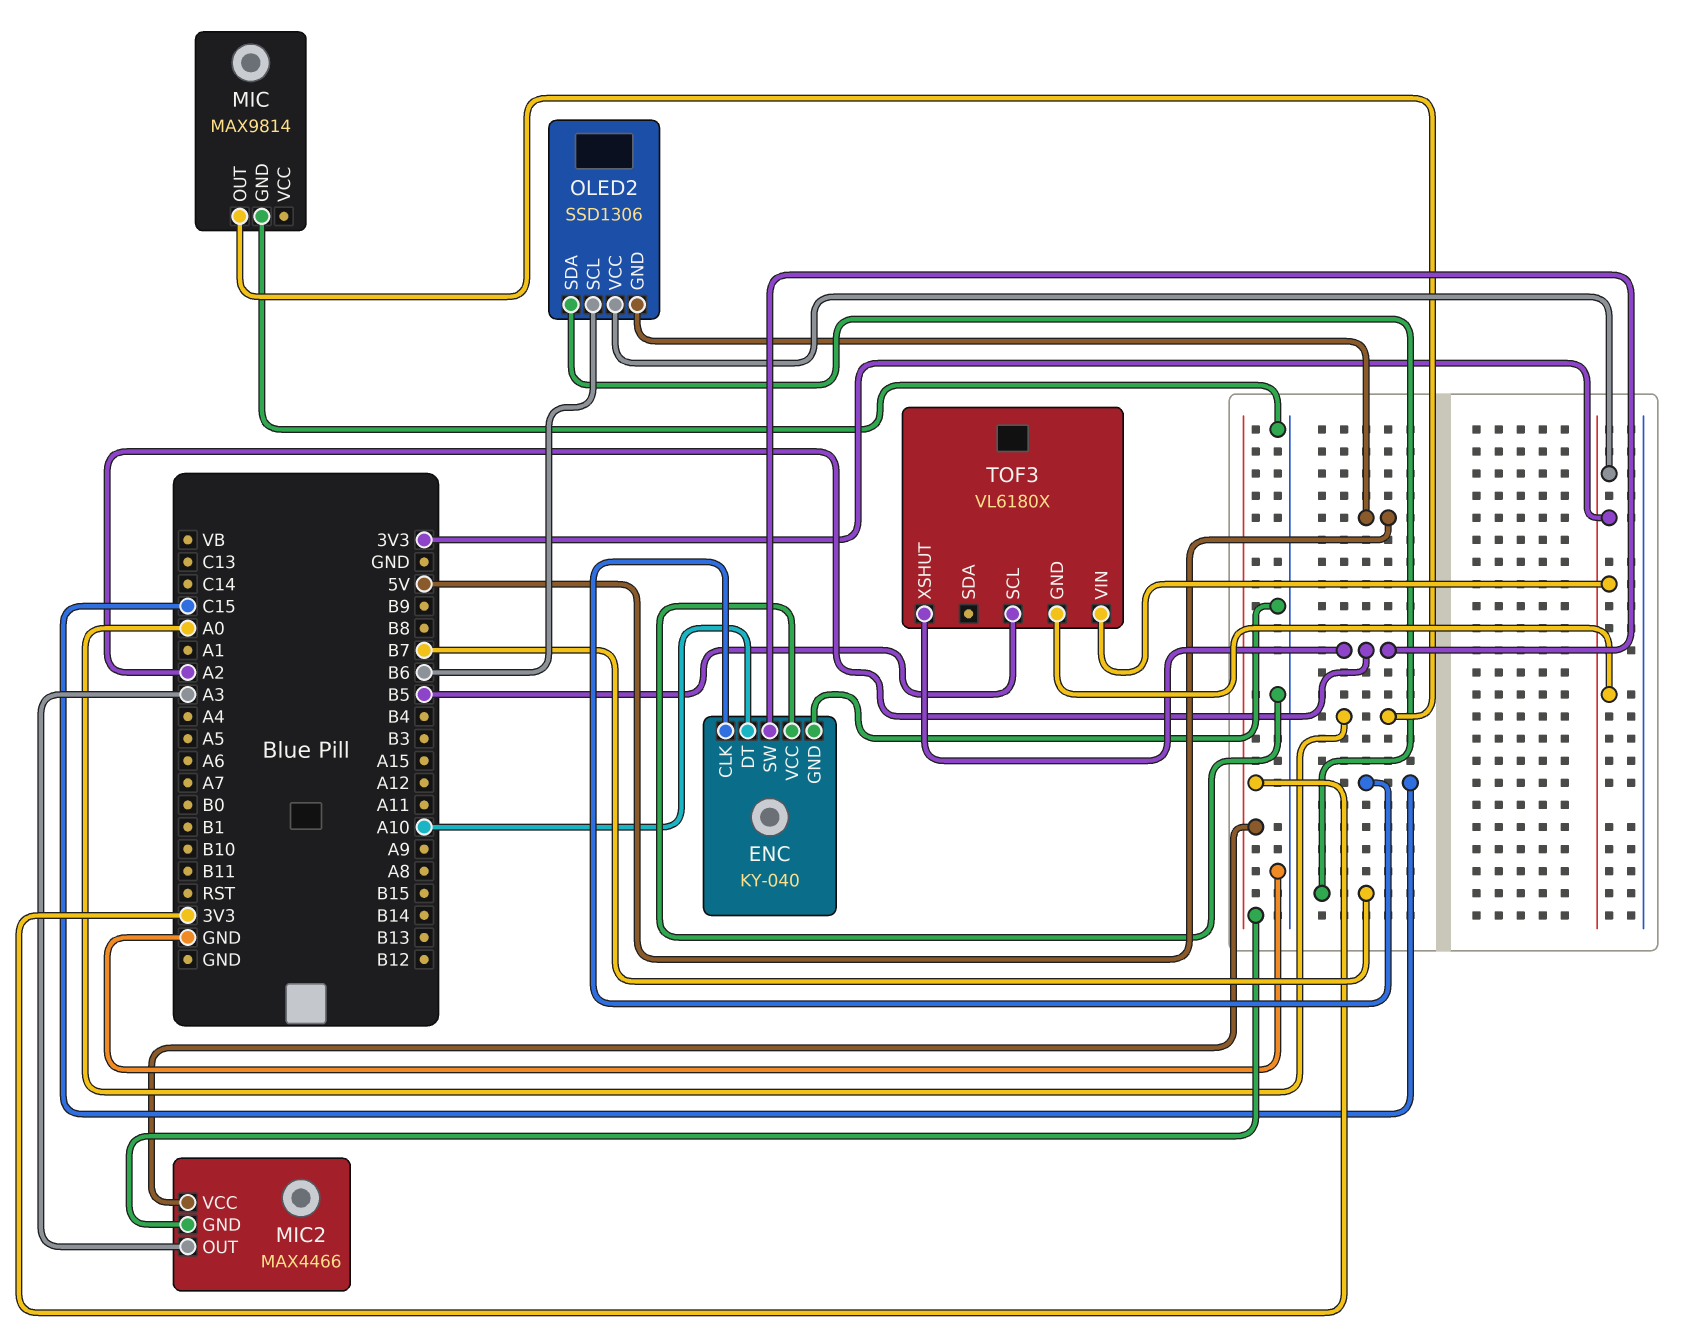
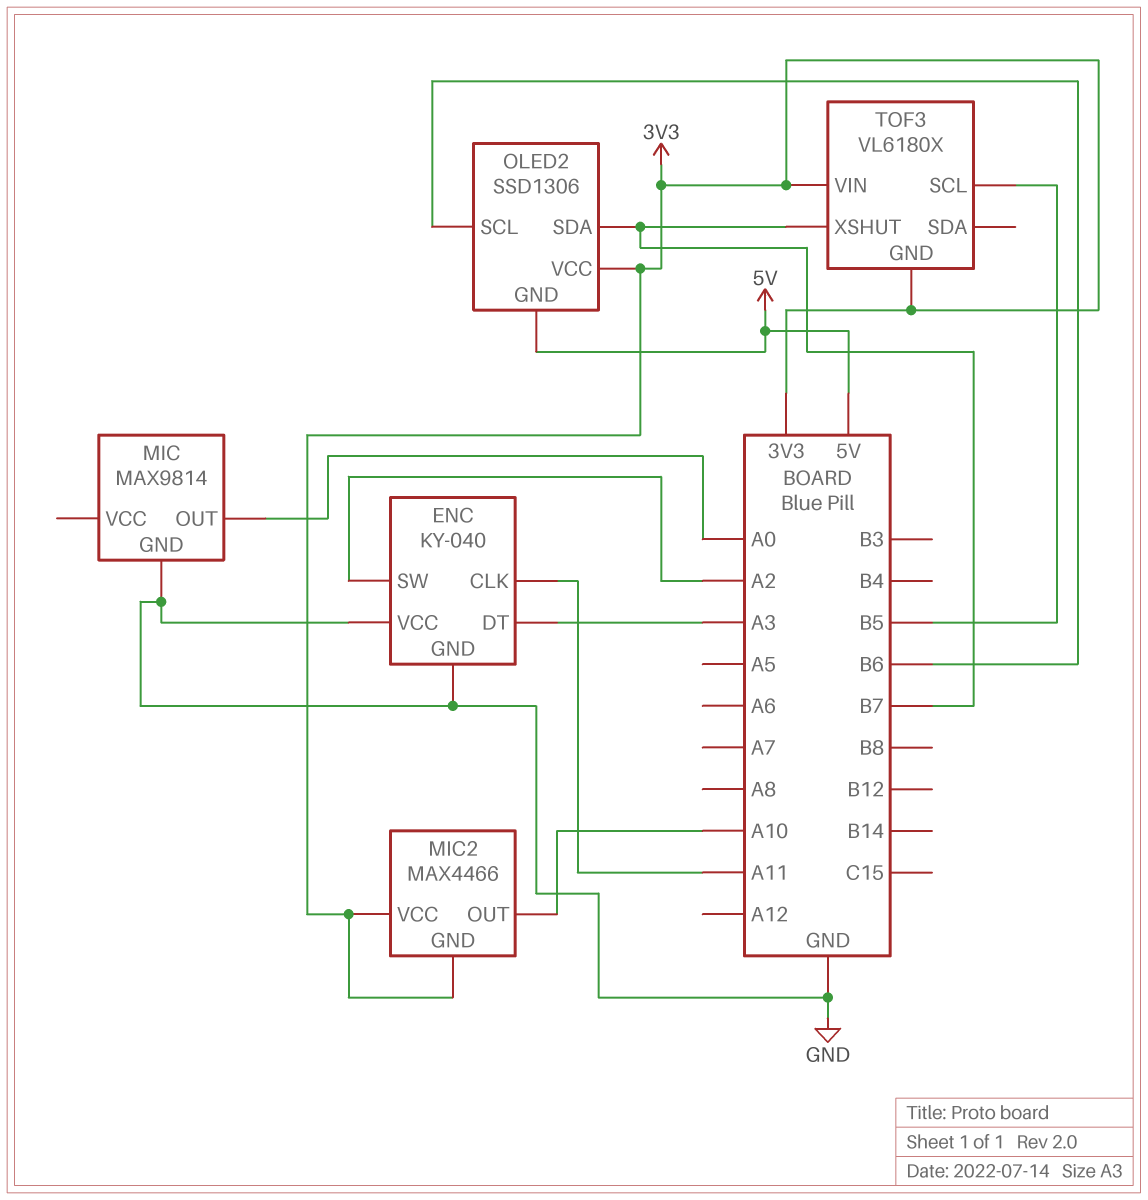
ENC pin CLK: C15 -> A11
ENC pin DT: A10 -> A3
MIC2 pin OUT: A3 -> A10
TOF3 pin XSHUT: A2 -> B7

